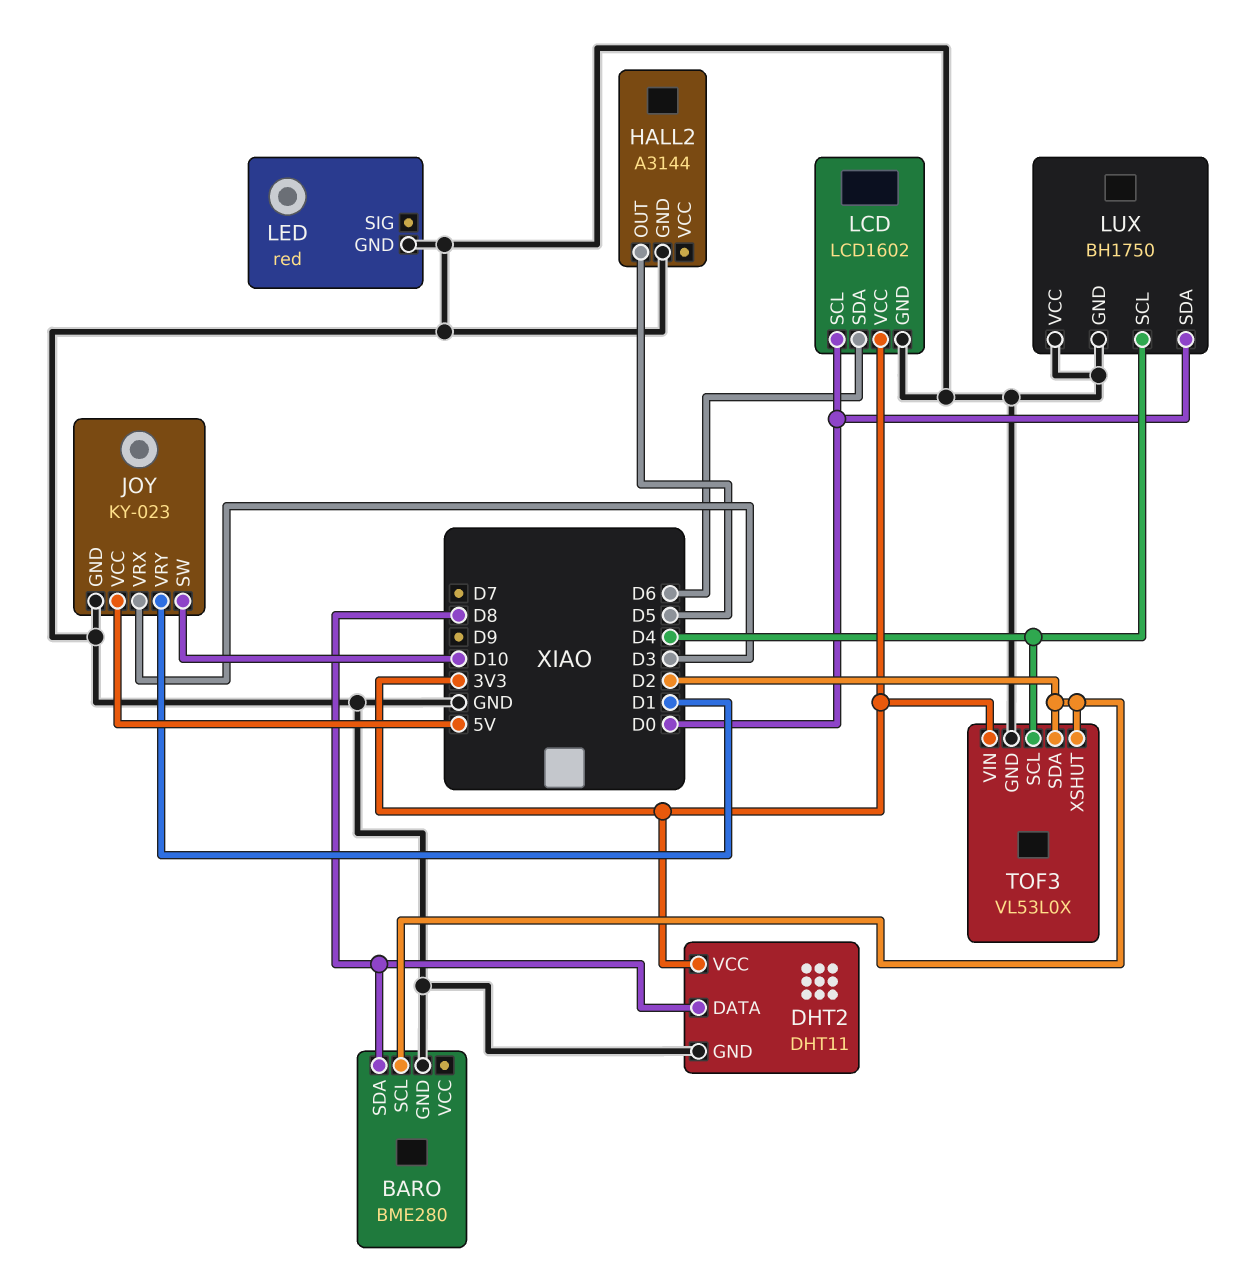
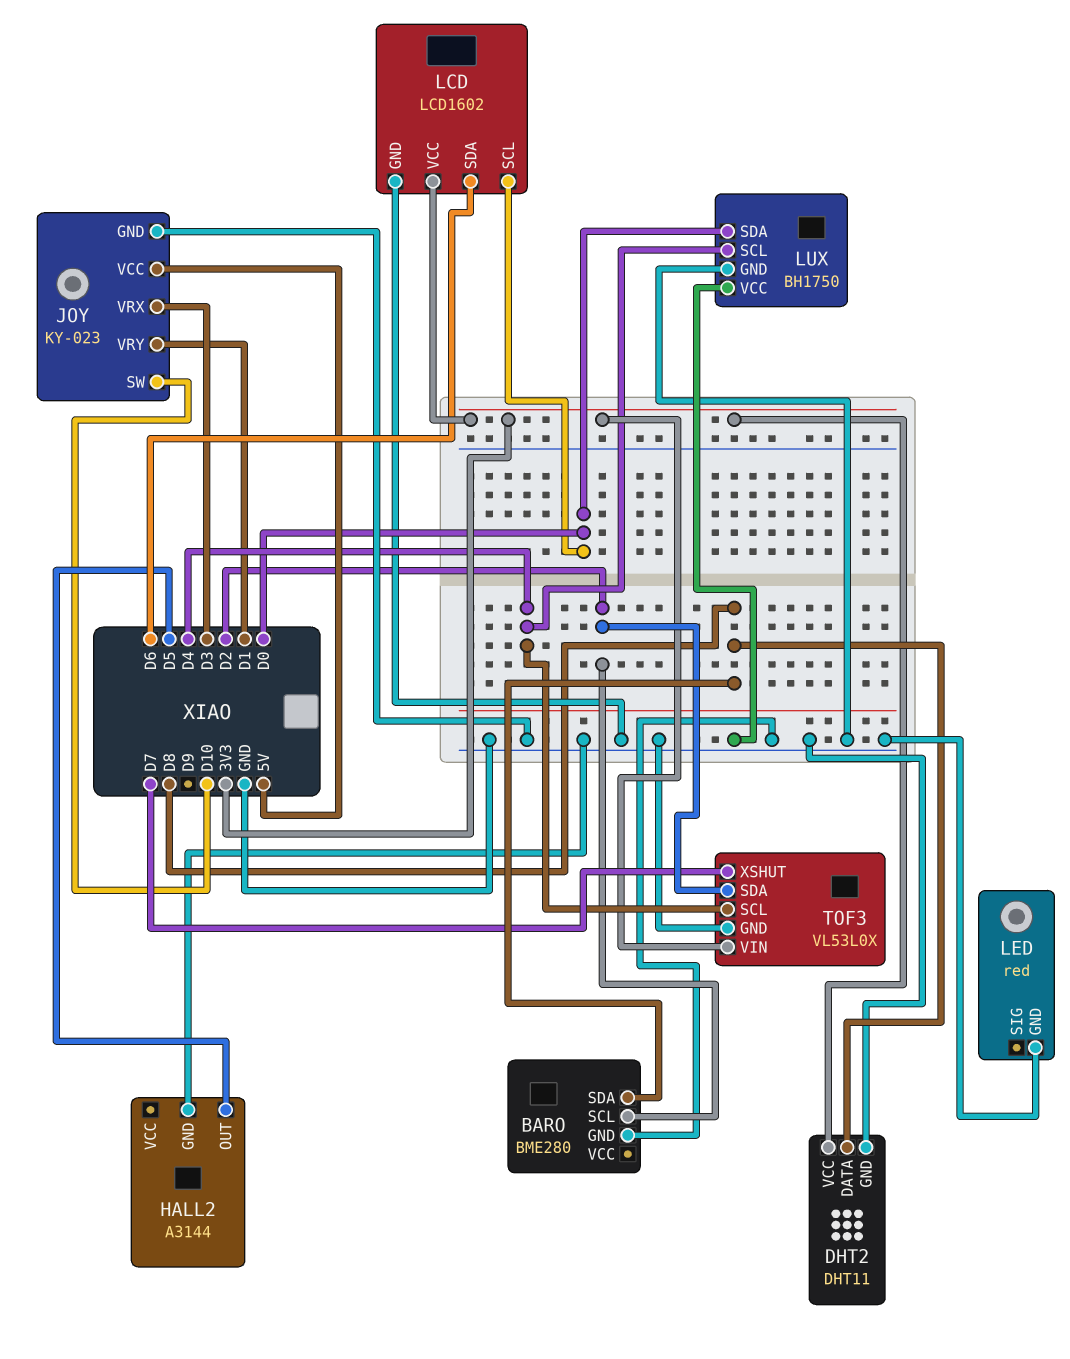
TOF3 pin XSHUT: D2 -> D7

